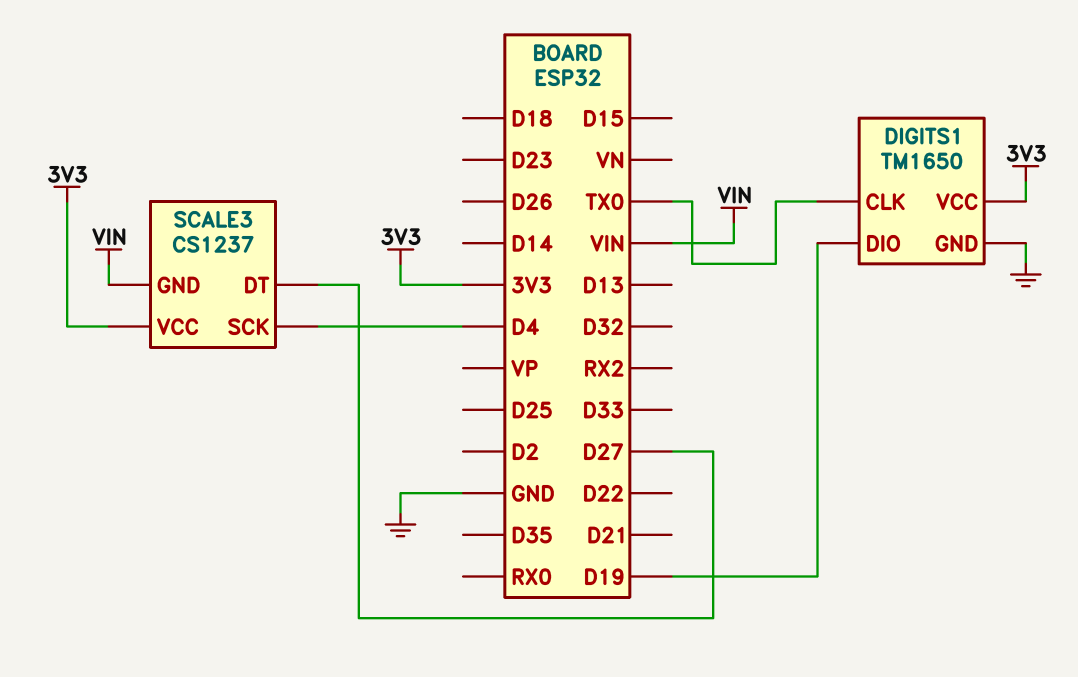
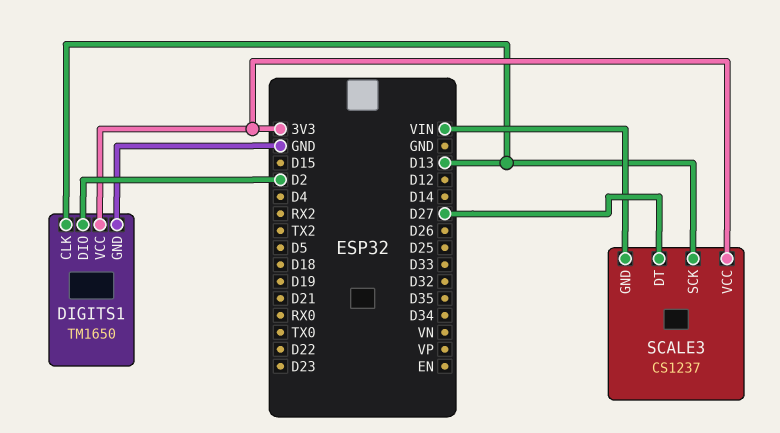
DIGITS1 pin CLK: TX0 -> D13
DIGITS1 pin DIO: D19 -> D2
SCALE3 pin SCK: D4 -> D13

